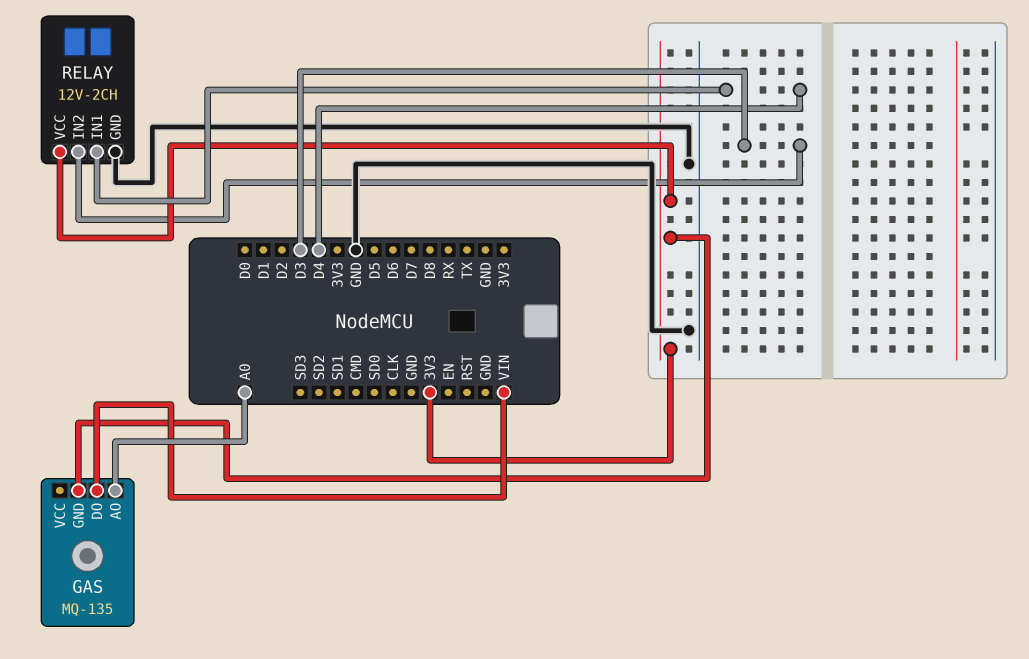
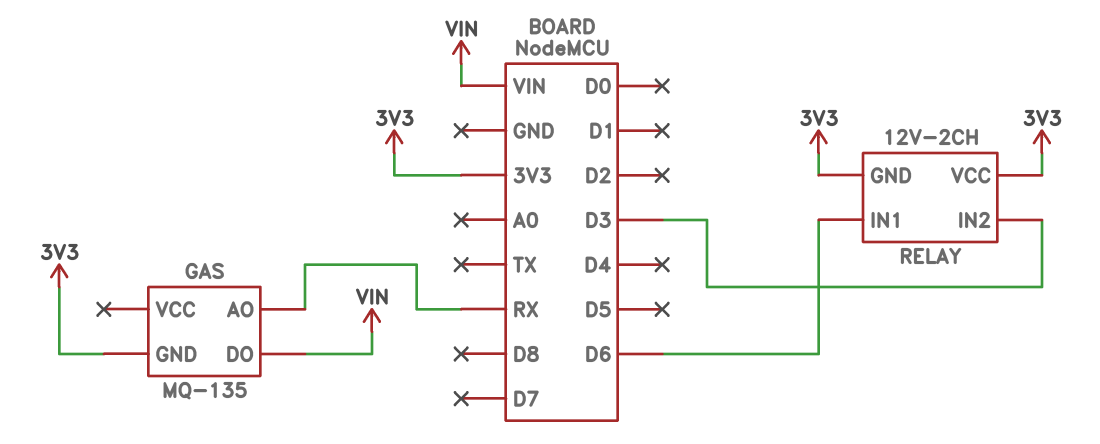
GAS pin AO: A0 -> RX
RELAY pin GND: GND -> 3V3
RELAY pin IN1: D4 -> D6

